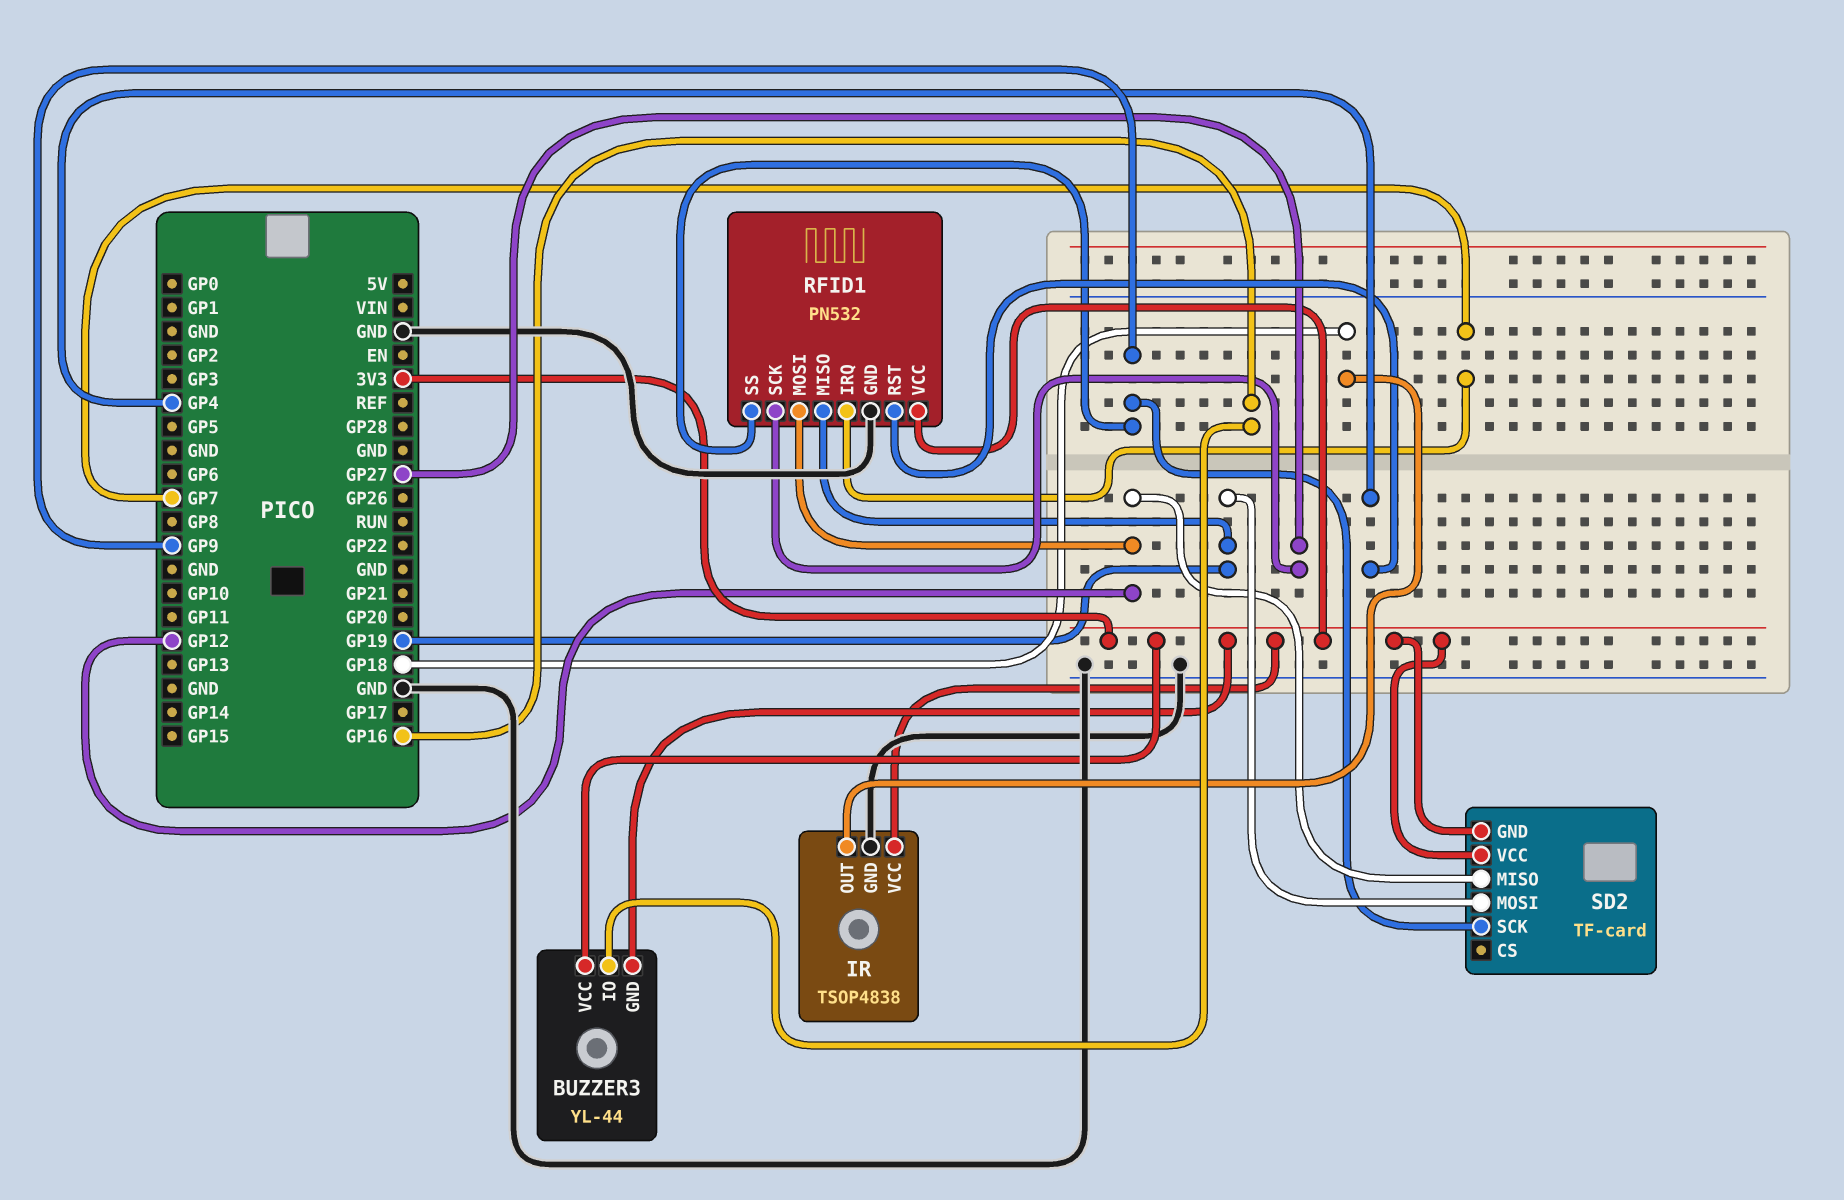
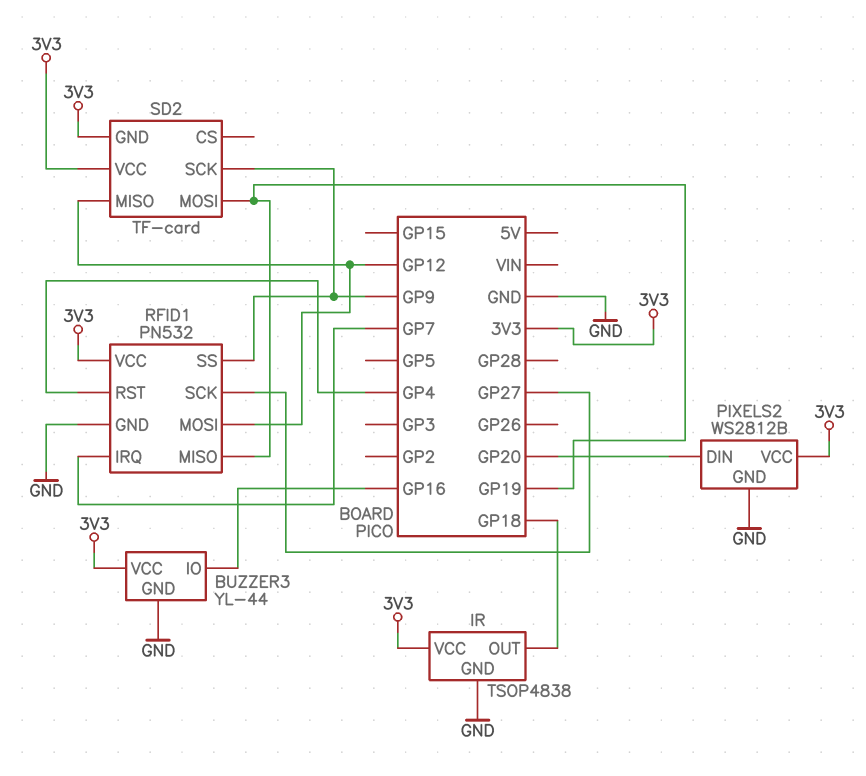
BUZZER3 pin GND: 3V3 -> GND
PIXELS2: none -> WS2812B
PIXELS2 pin DIN: none -> GP20
PIXELS2 pin GND: none -> GND
PIXELS2 pin VCC: none -> 3V3

